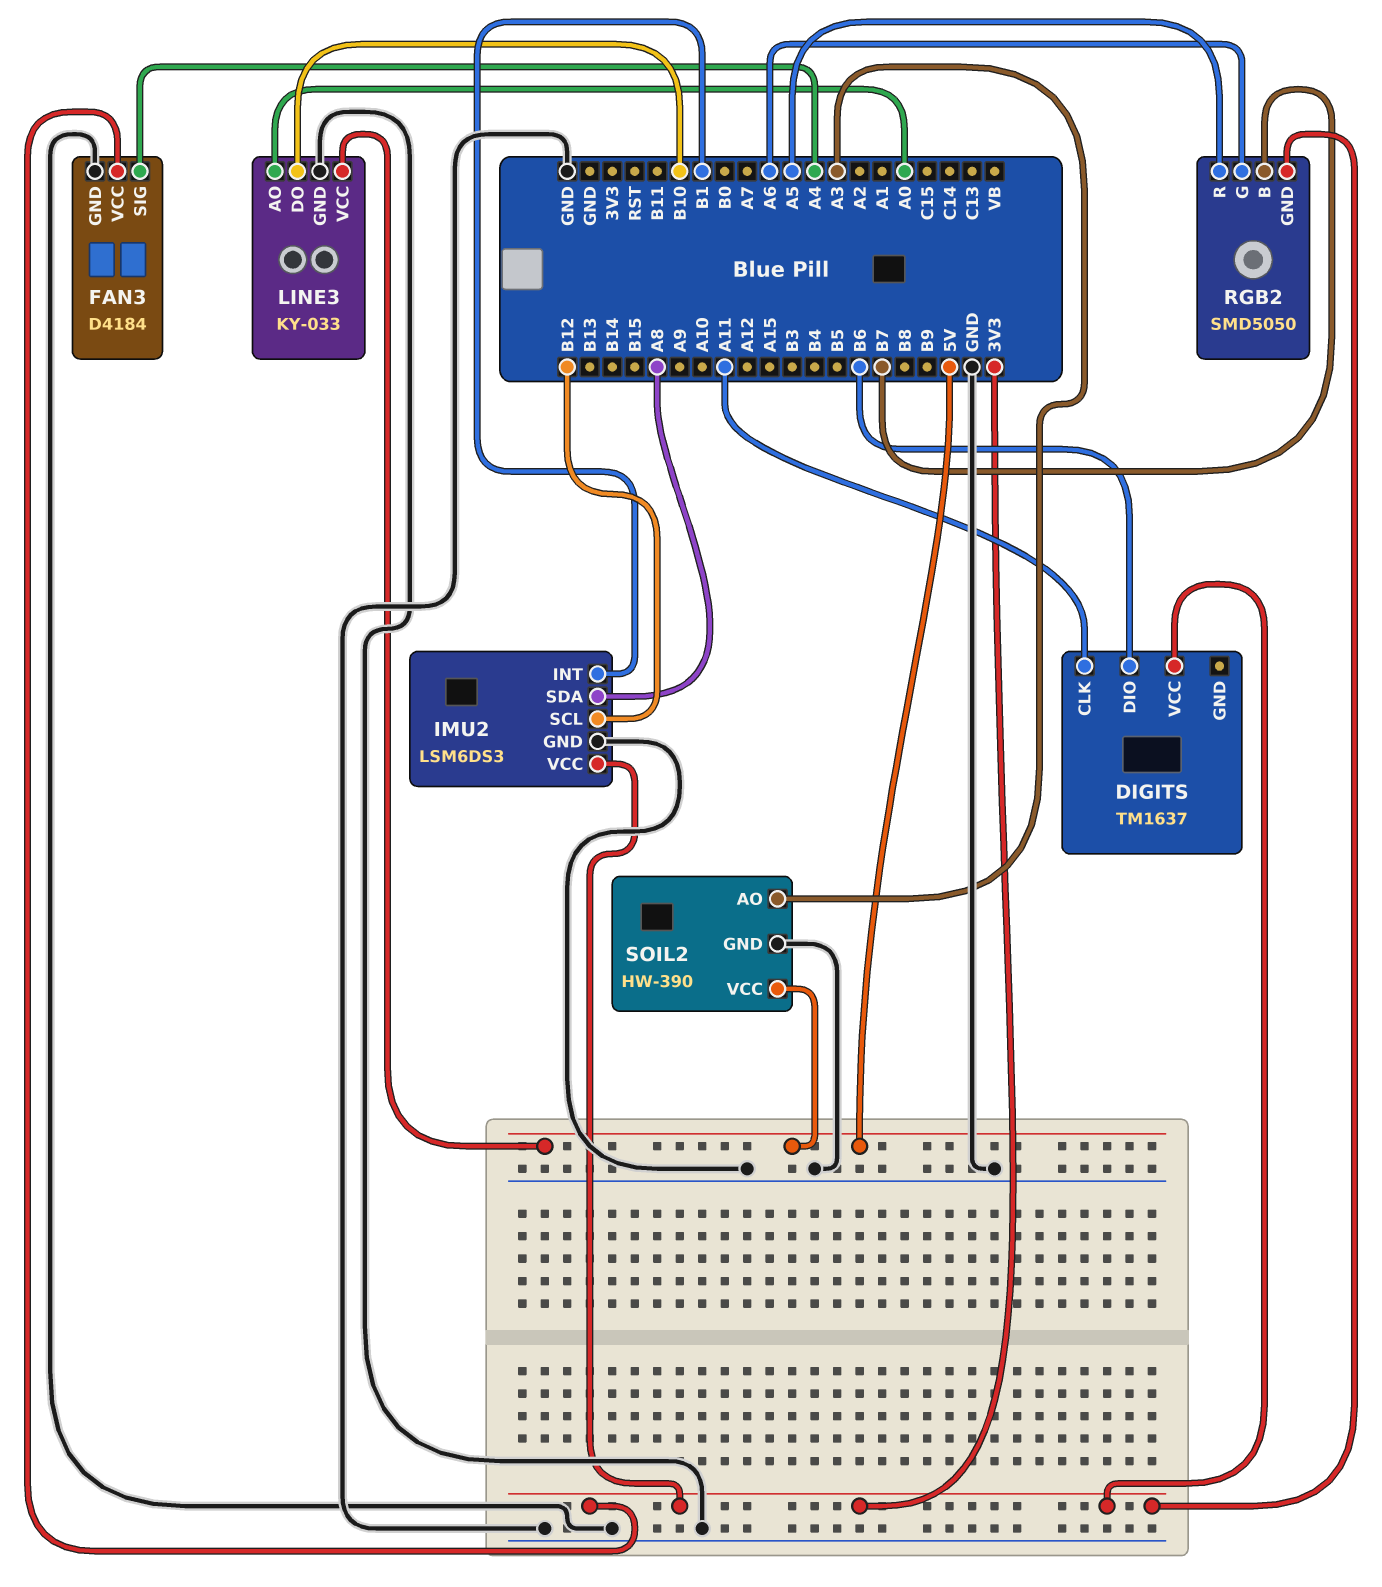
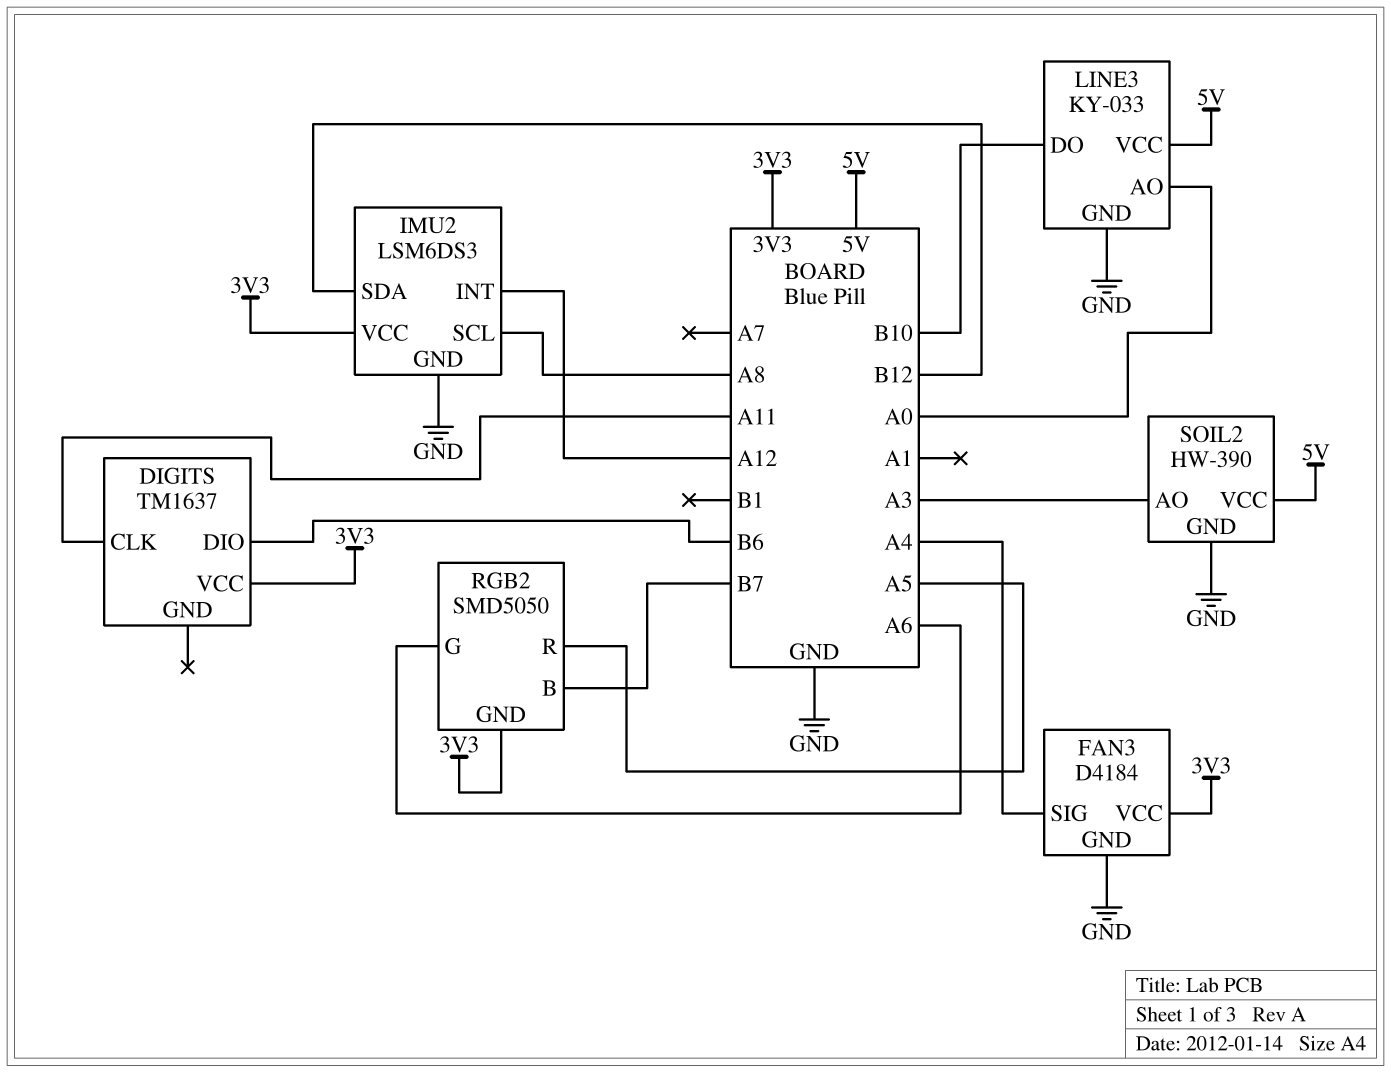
IMU2 pin INT: B1 -> A12
IMU2 pin SCL: B12 -> A8
IMU2 pin SDA: A8 -> B12

